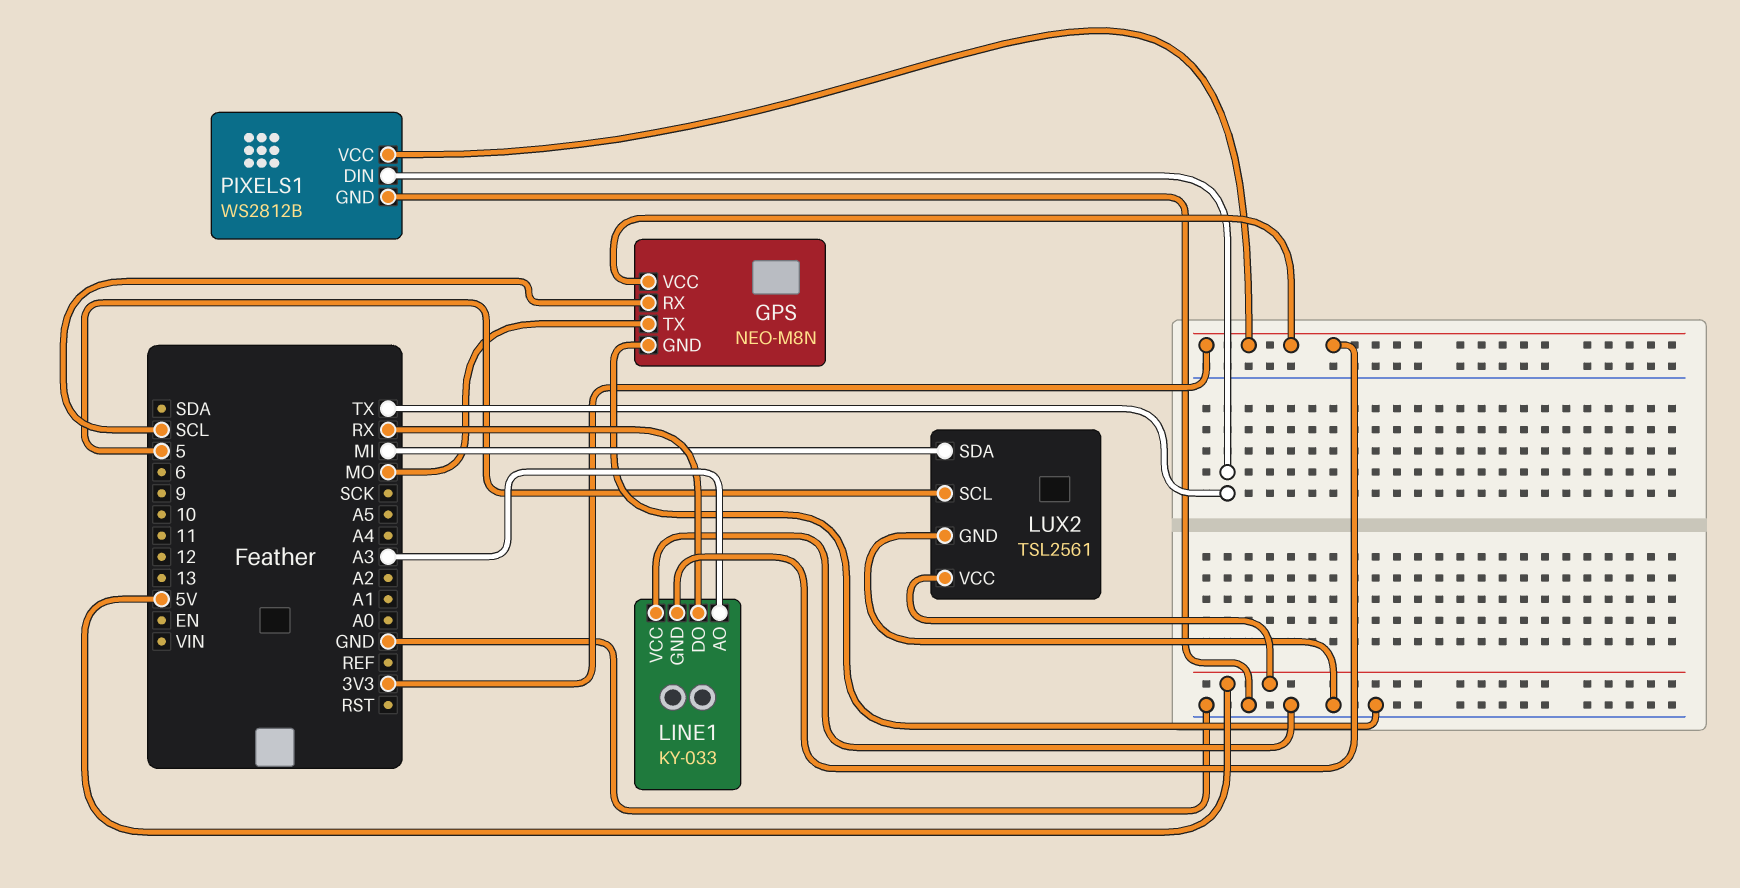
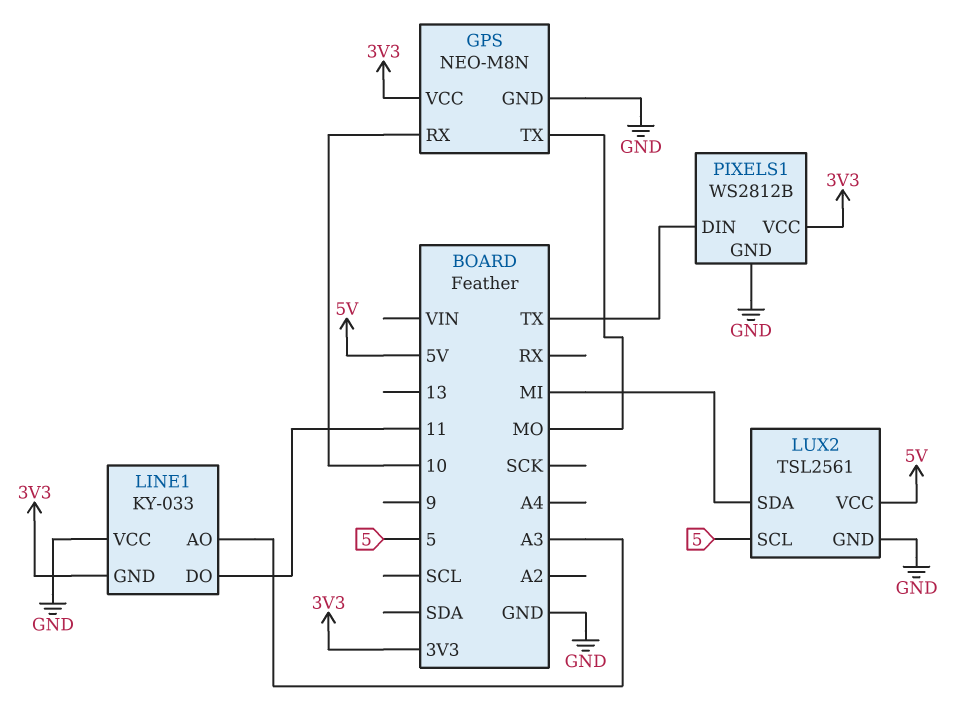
GPS pin RX: SCL -> 10
LINE1 pin DO: RX -> 11

